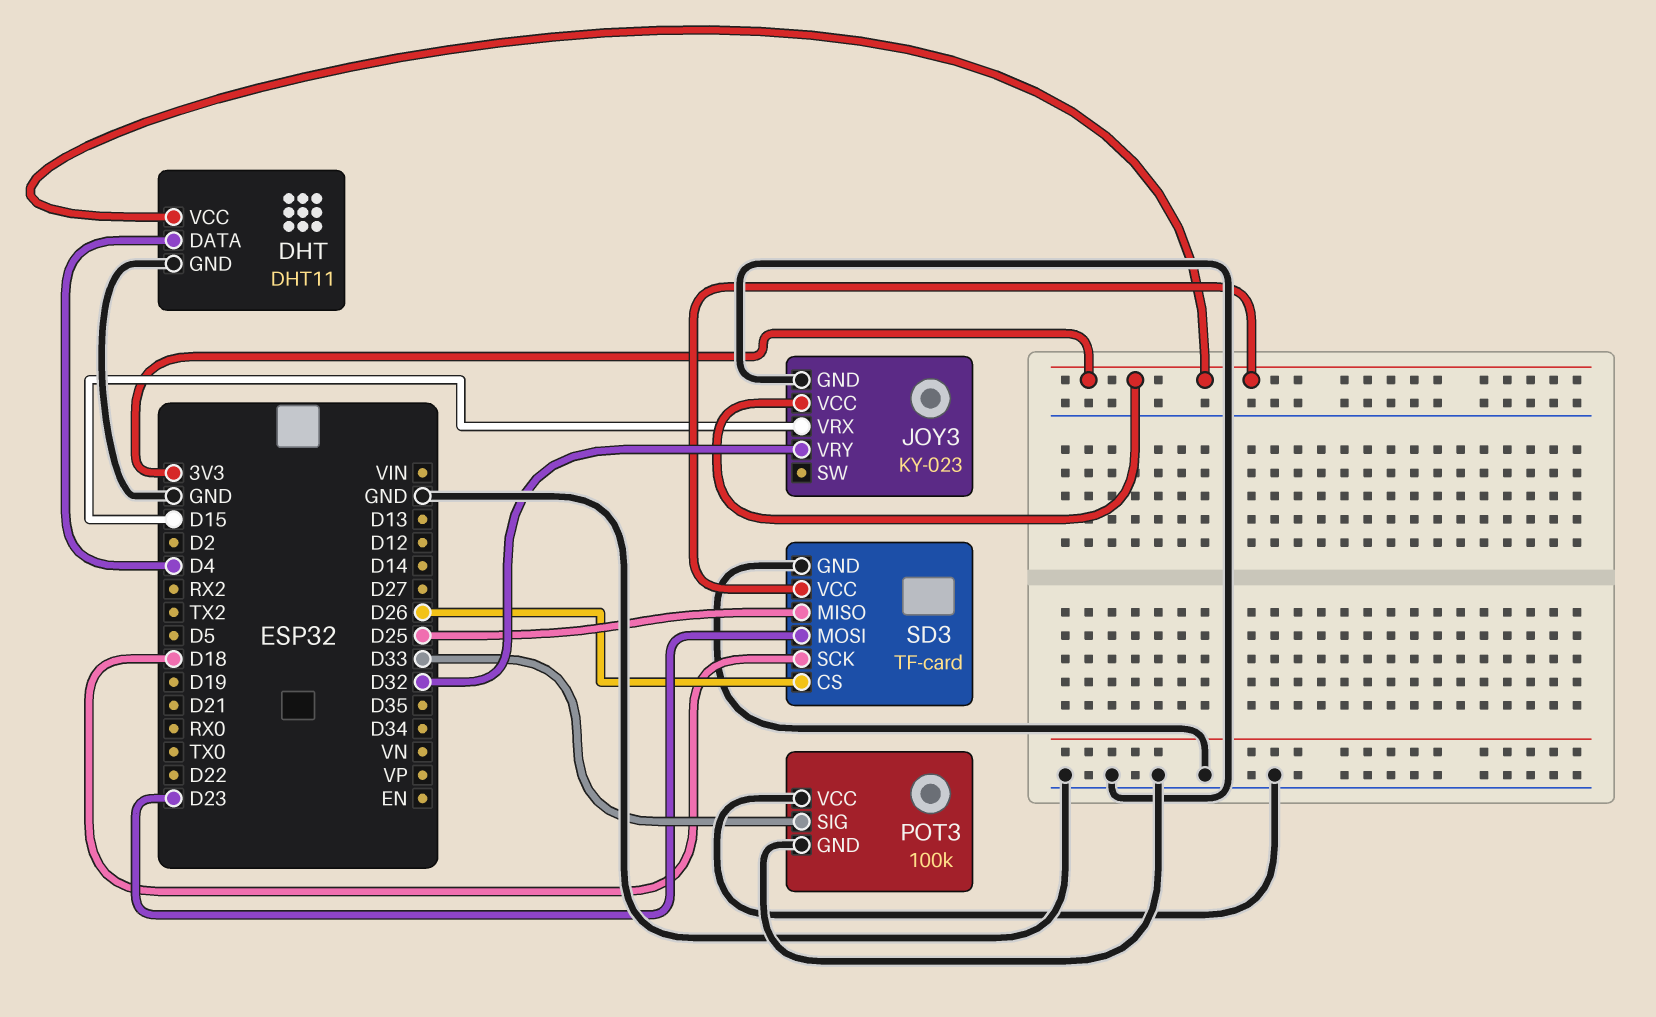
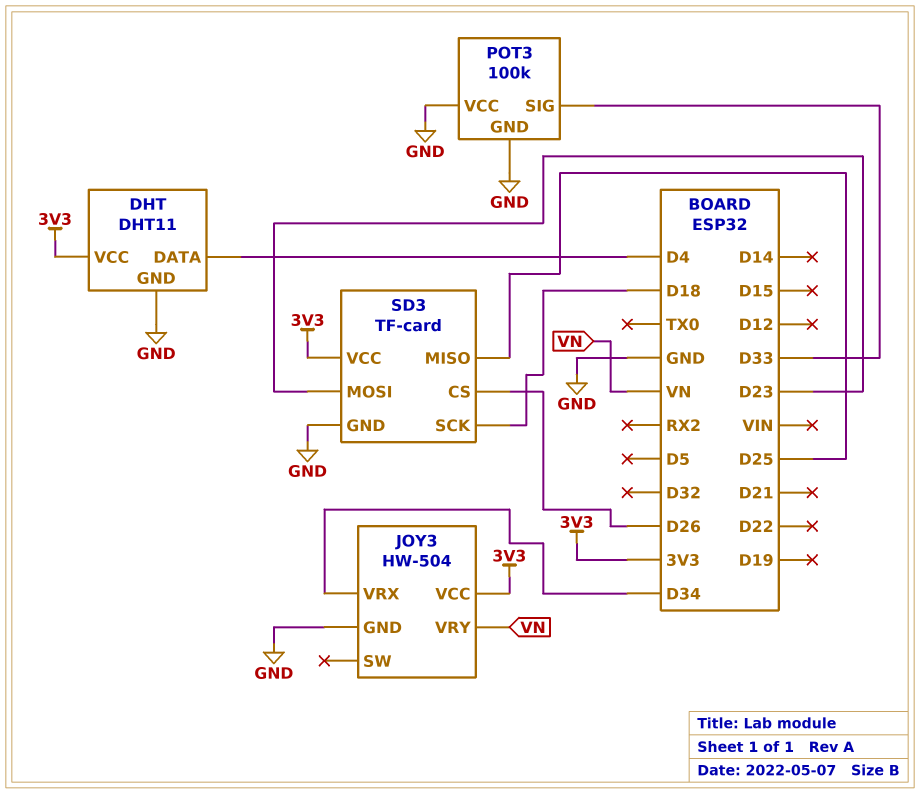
JOY3: KY-023 -> HW-504
JOY3 pin VRX: D15 -> D34
JOY3 pin VRY: D32 -> VN

